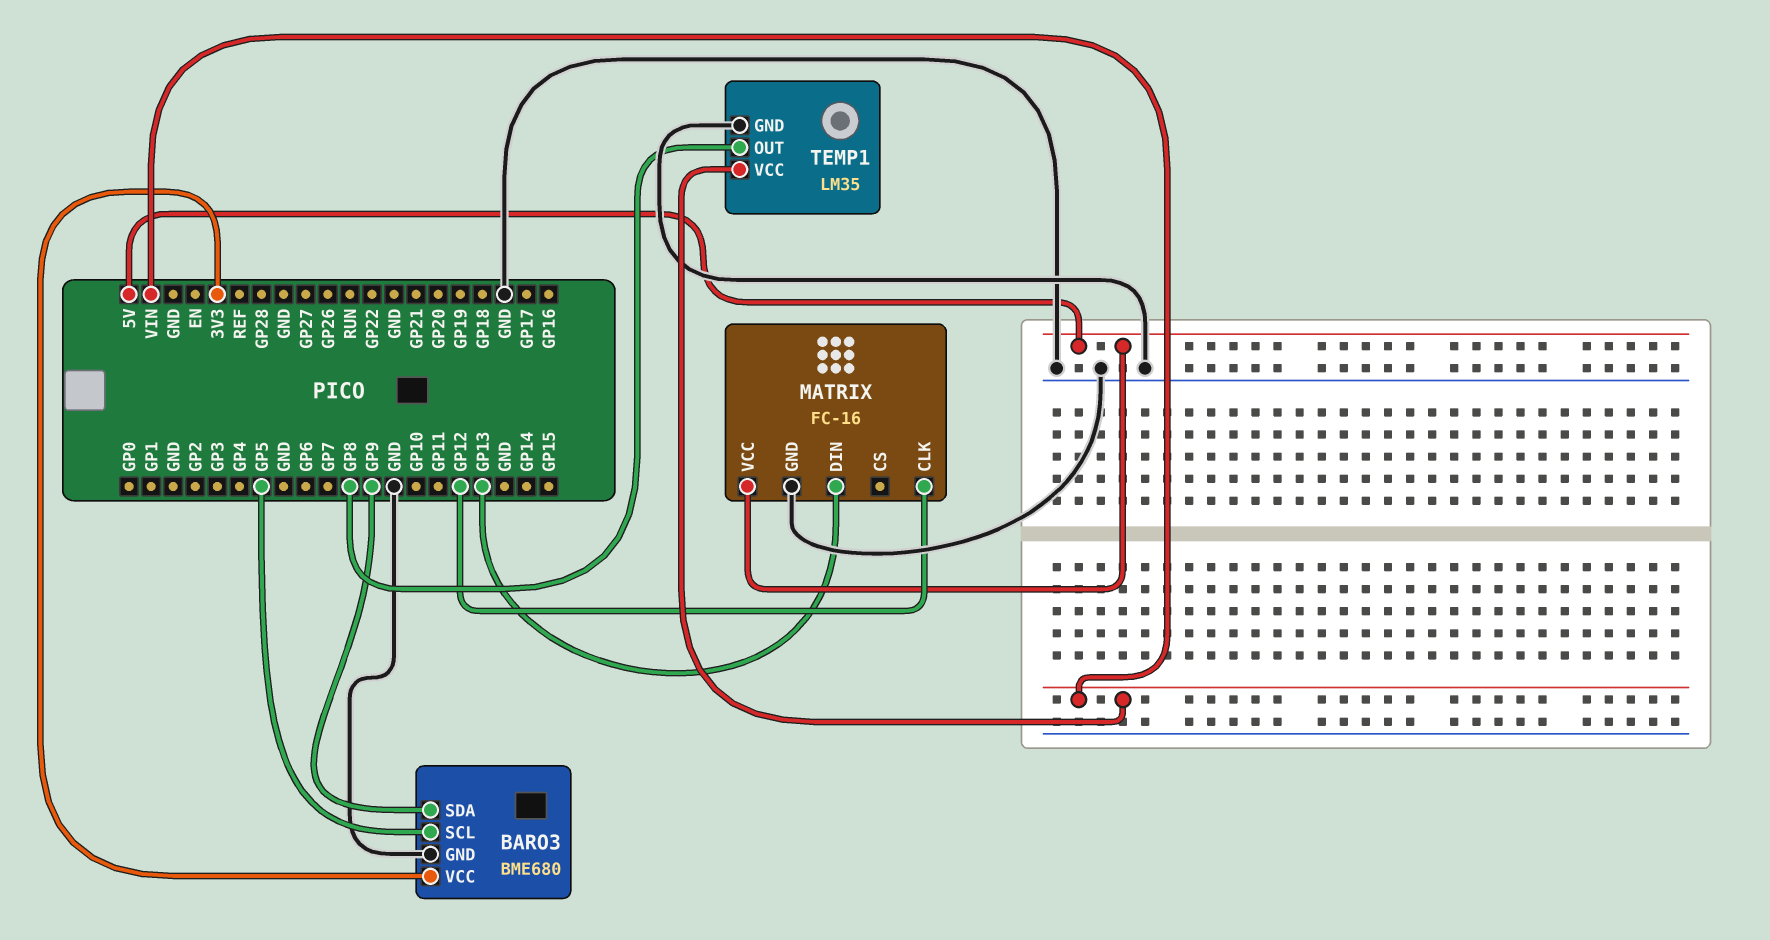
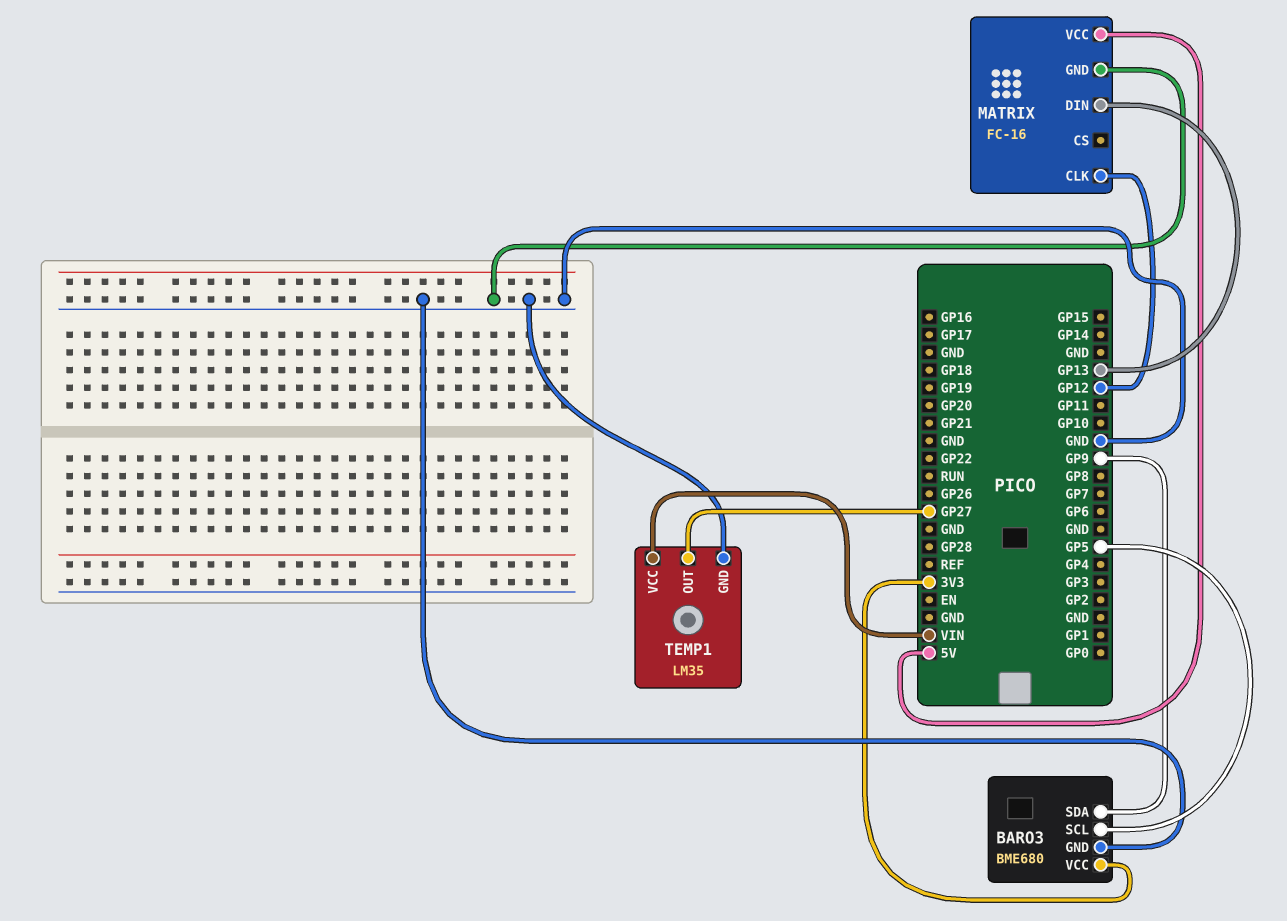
TEMP1 pin OUT: GP8 -> GP27

